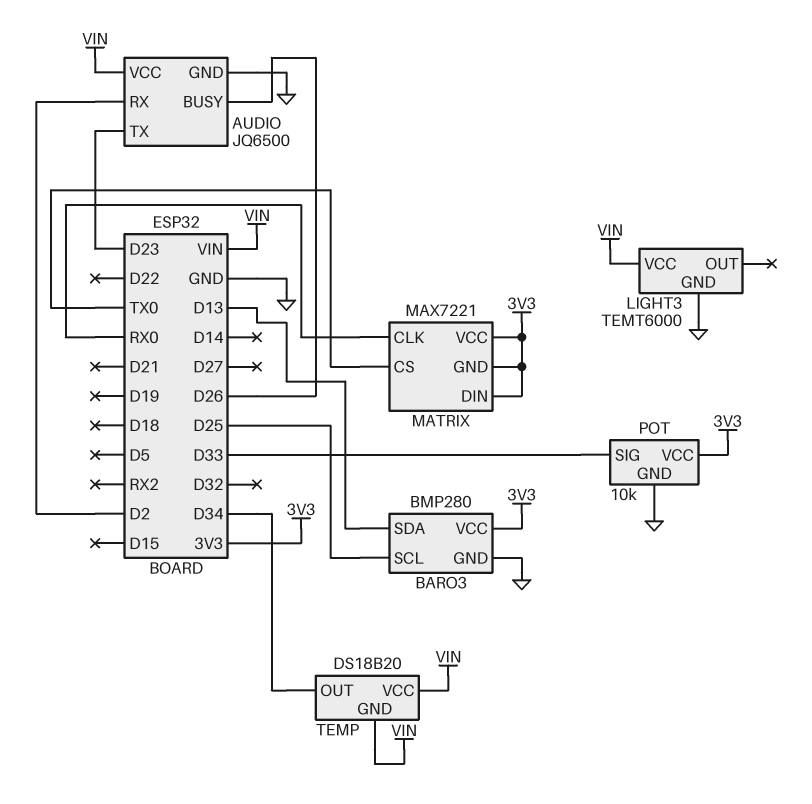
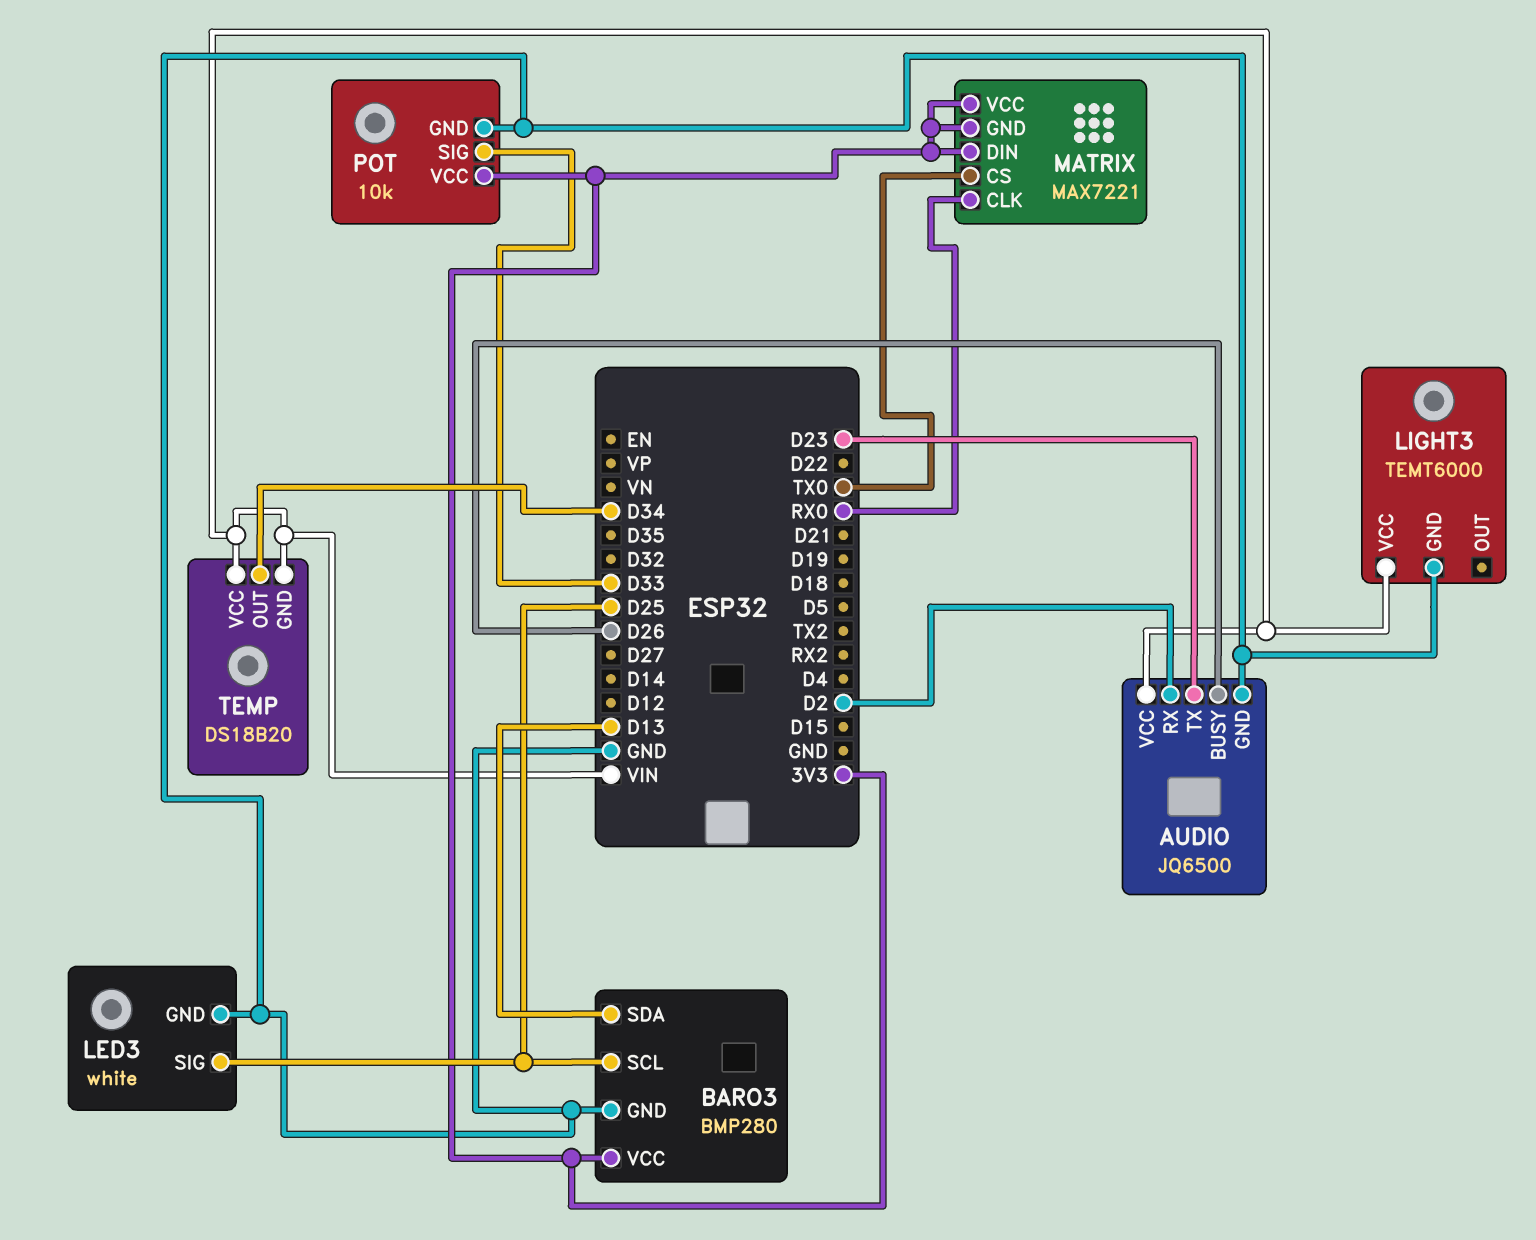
LED3: none -> white
LED3 pin GND: none -> GND
LED3 pin SIG: none -> D25

